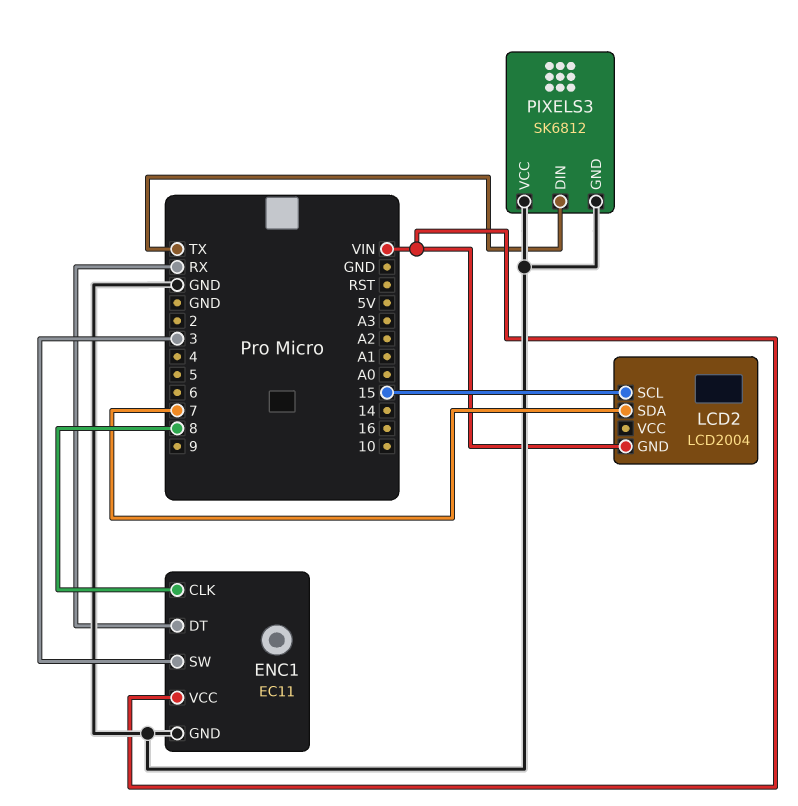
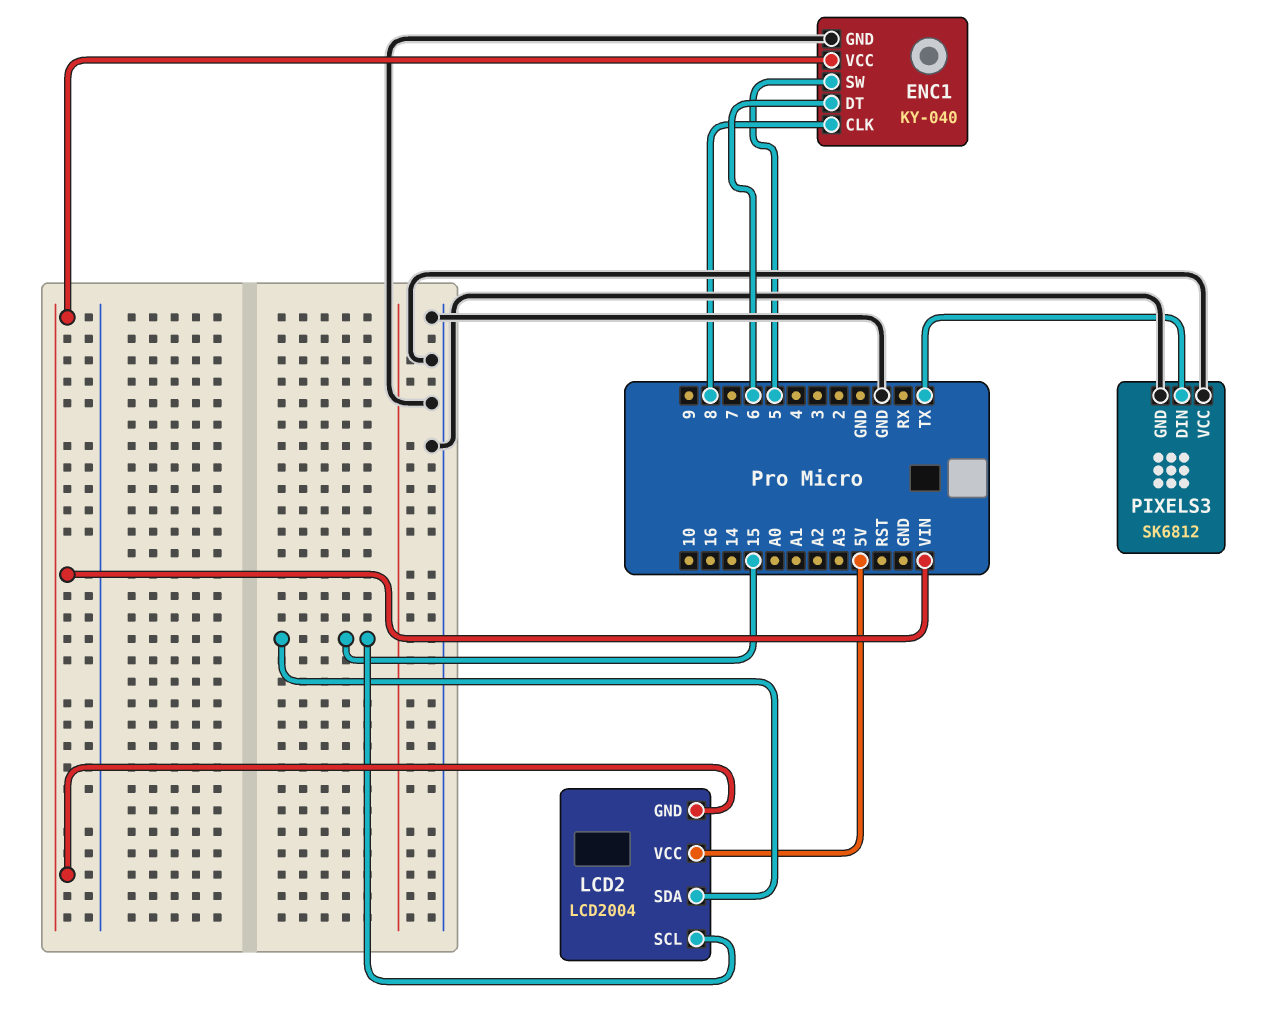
ENC1: EC11 -> KY-040
ENC1 pin DT: RX -> 6
ENC1 pin SW: 3 -> 5
LCD2 pin SDA: 7 -> 15
LCD2 pin VCC: none -> 5V

